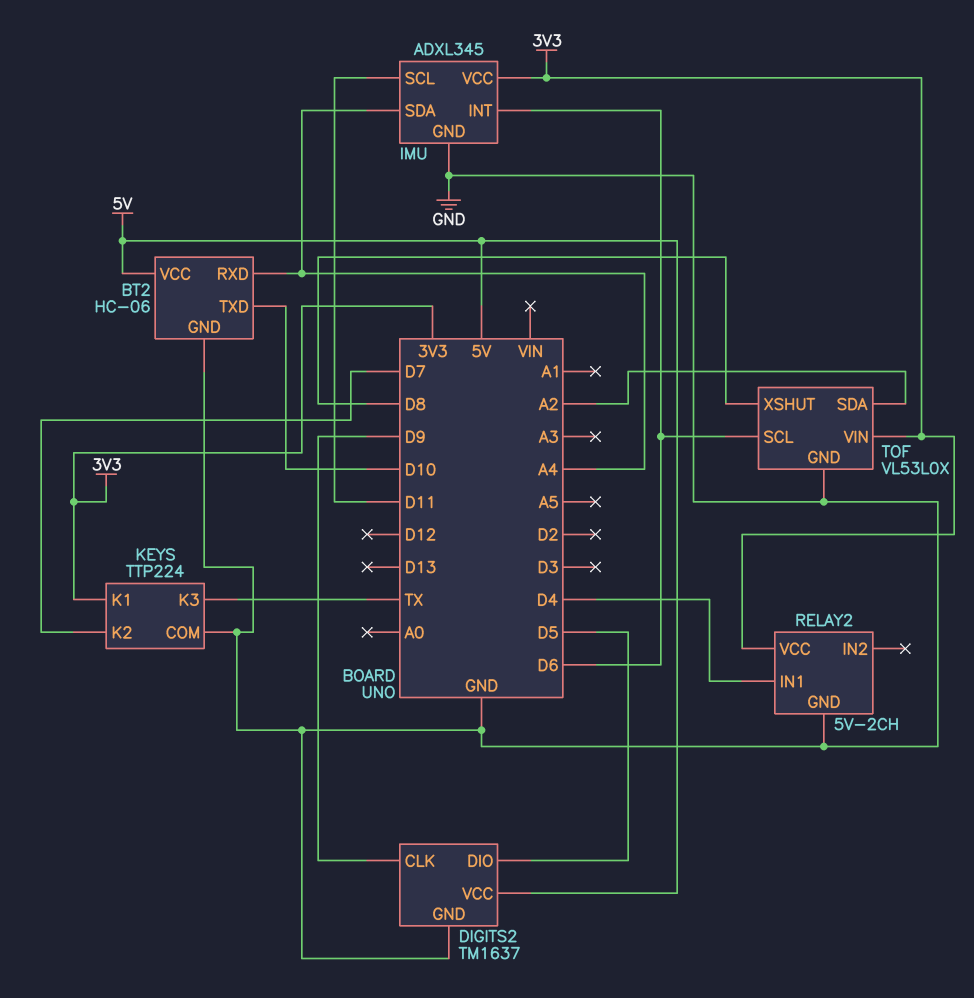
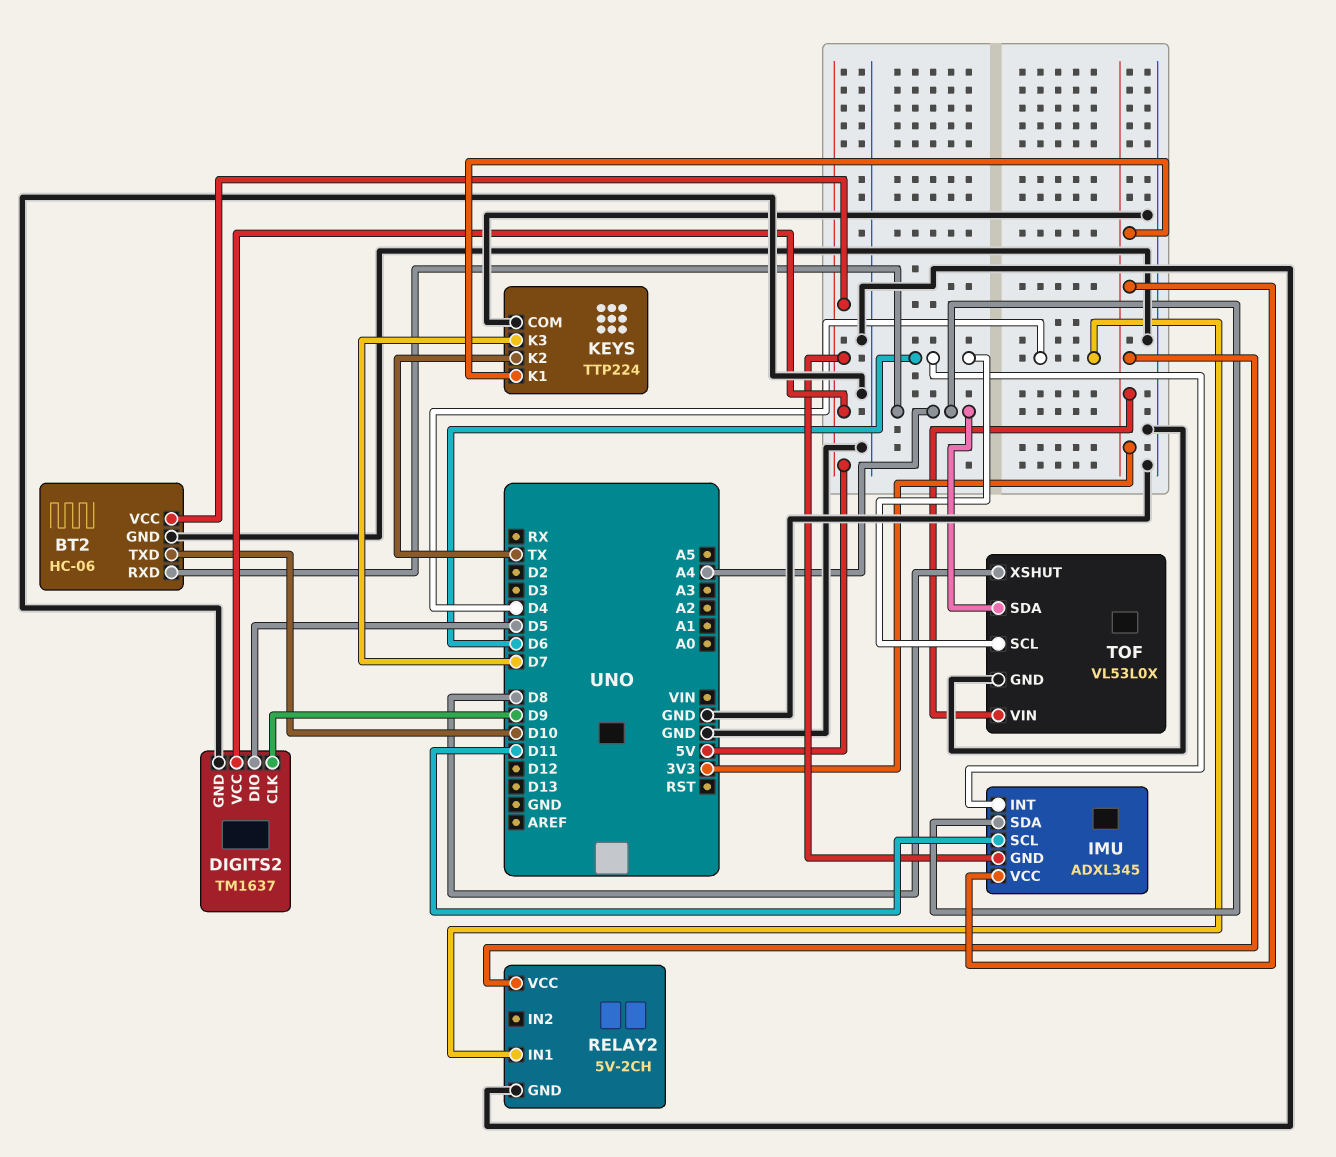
IMU pin GND: GND -> 5V
KEYS pin K2: D7 -> TX
KEYS pin K3: TX -> D7
TOF pin SDA: A2 -> A4

